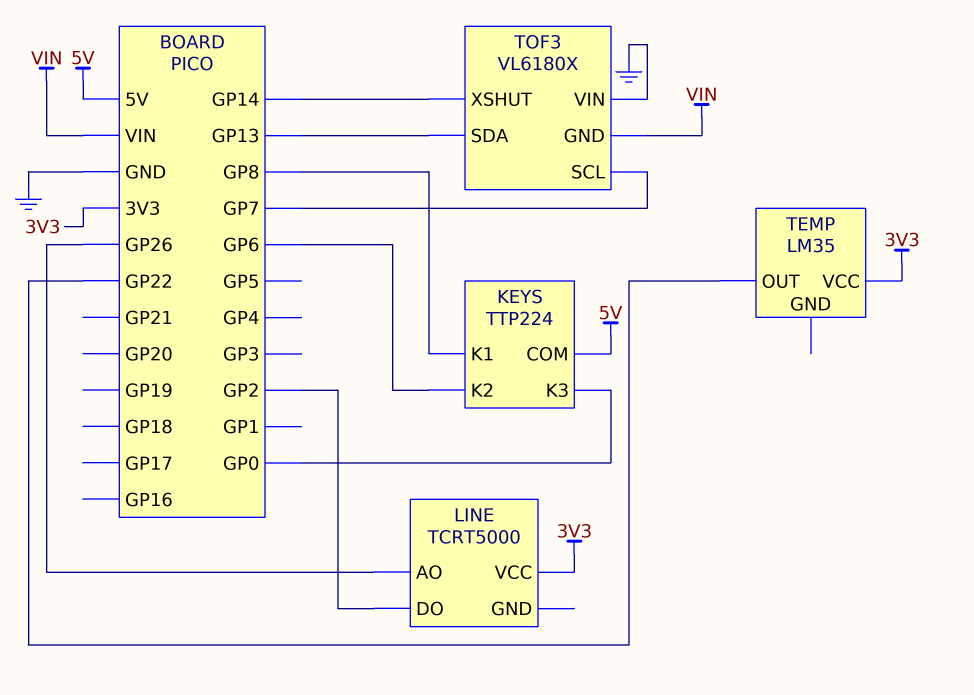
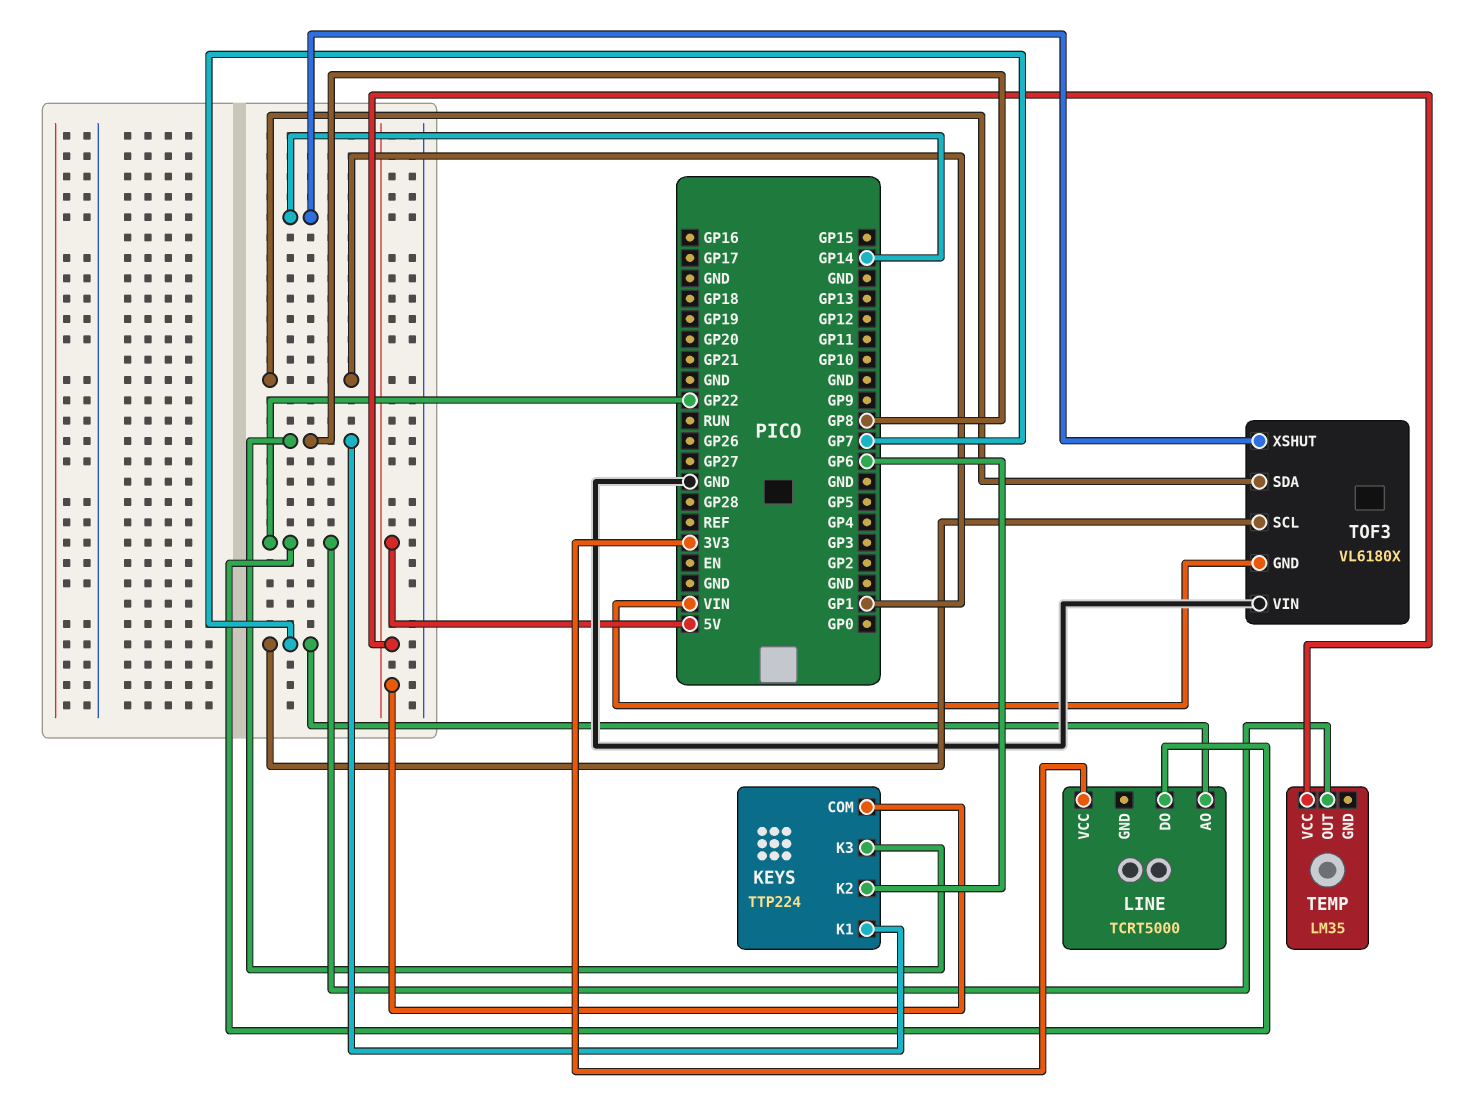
KEYS pin K3: GP0 -> GP8
LINE pin AO: GP26 -> GP7
LINE pin DO: GP2 -> GP22
TEMP pin VCC: 3V3 -> 5V
TOF3 pin SDA: GP13 -> GP1

